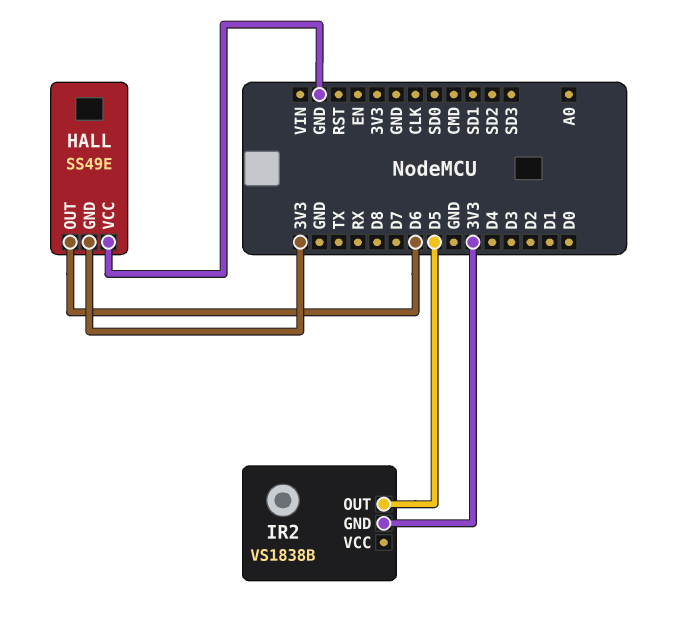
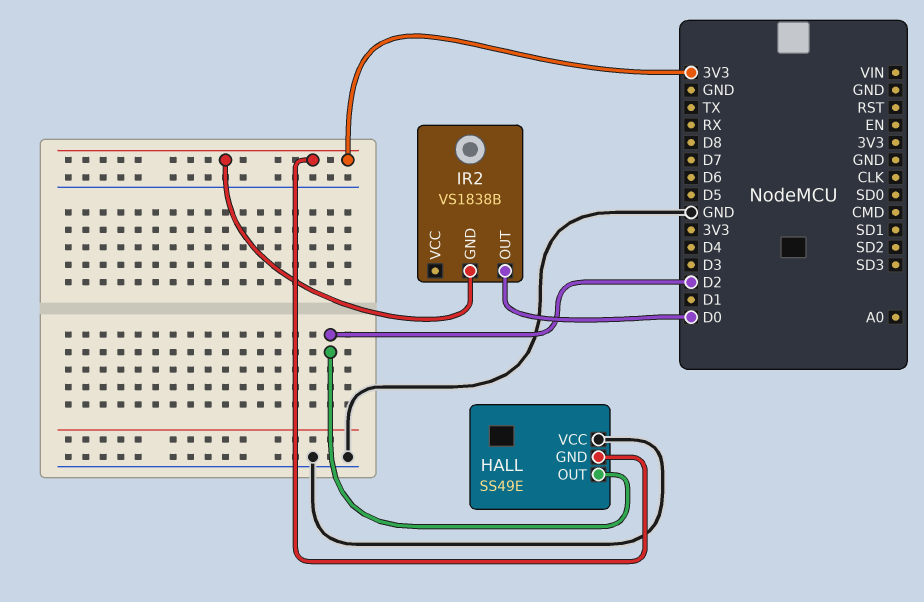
HALL pin OUT: D6 -> D2
IR2 pin OUT: D5 -> D0

